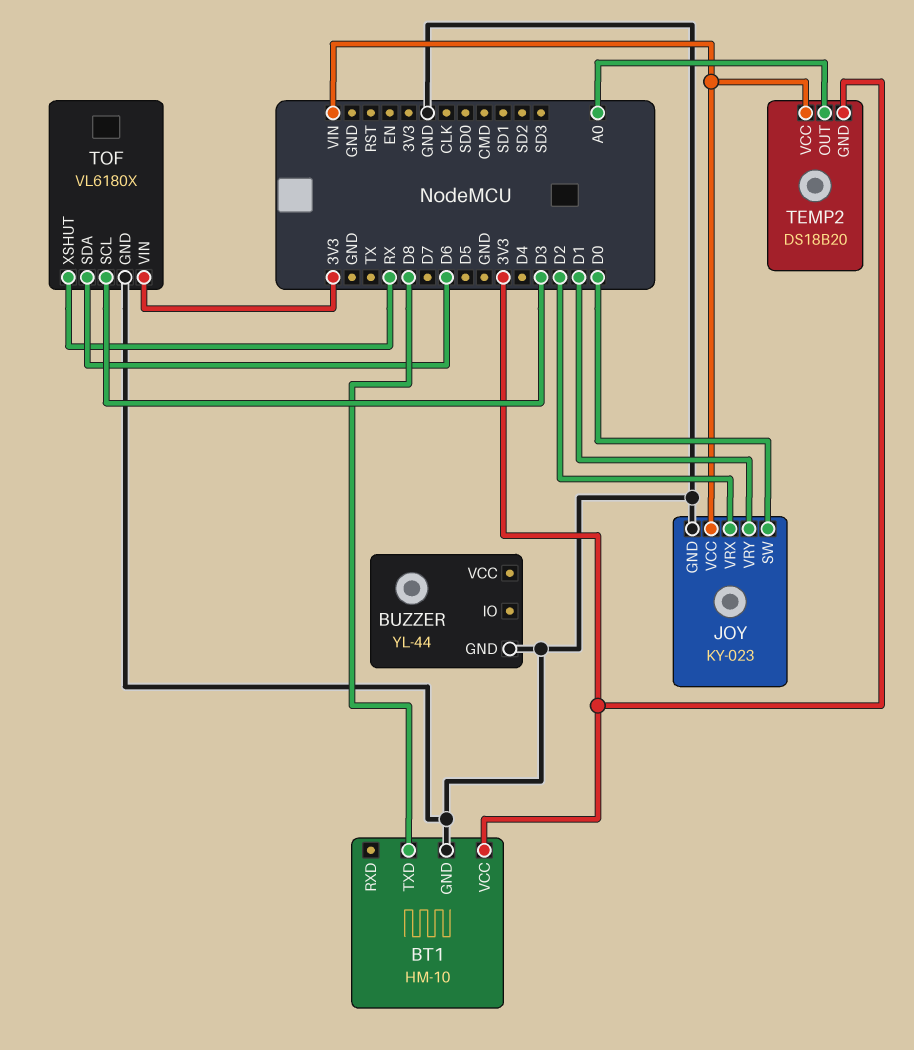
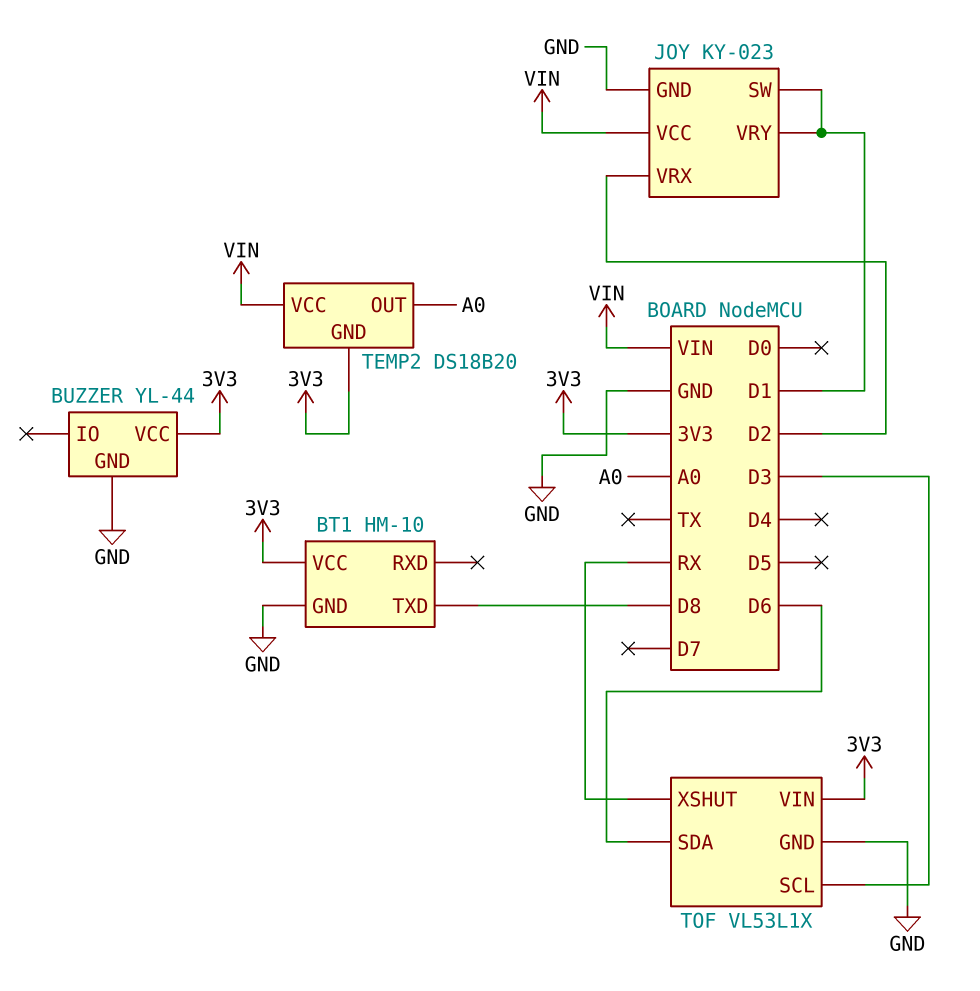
BUZZER pin VCC: none -> 3V3
JOY pin SW: D0 -> D1
TOF: VL6180X -> VL53L1X

